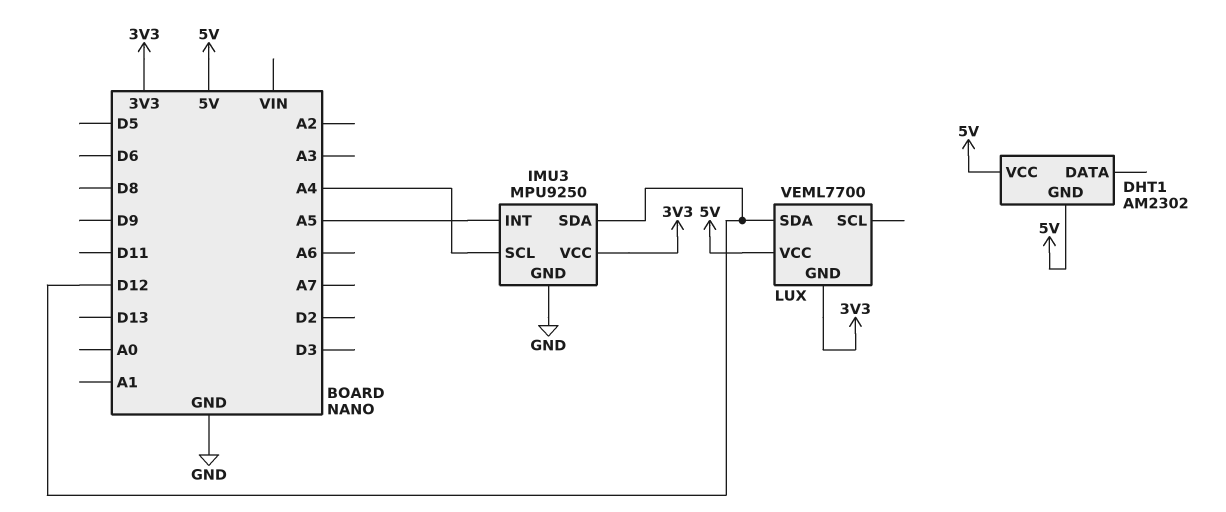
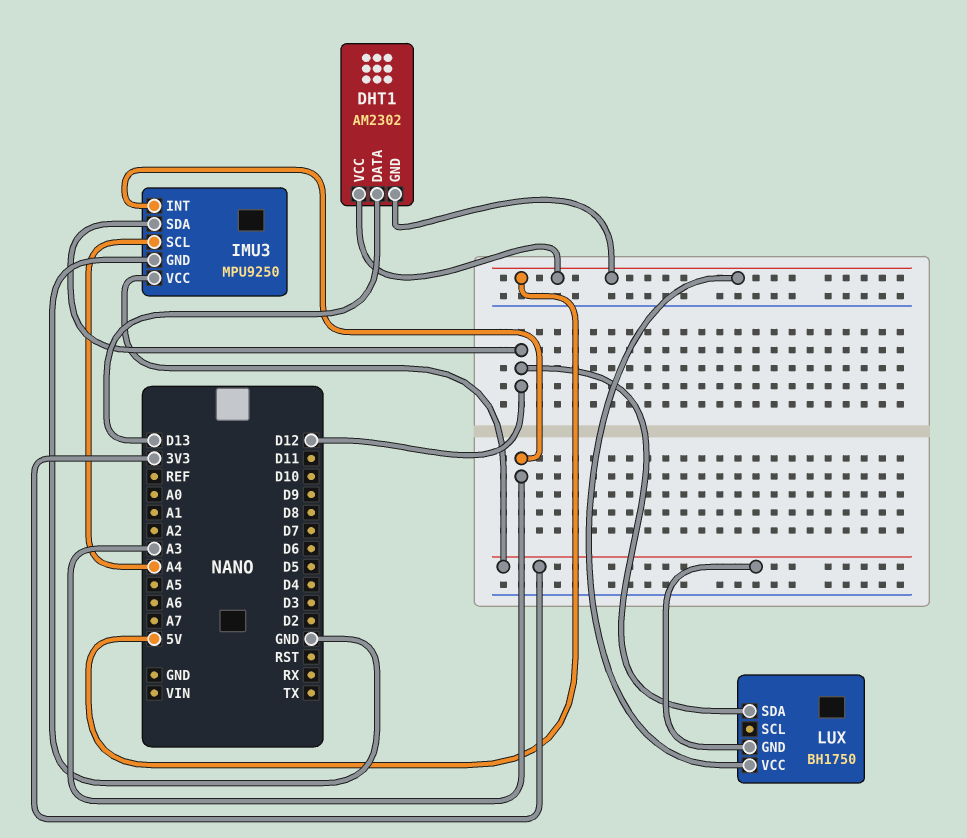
DHT1 pin DATA: none -> D13
IMU3 pin INT: A5 -> A3
LUX: VEML7700 -> BH1750

